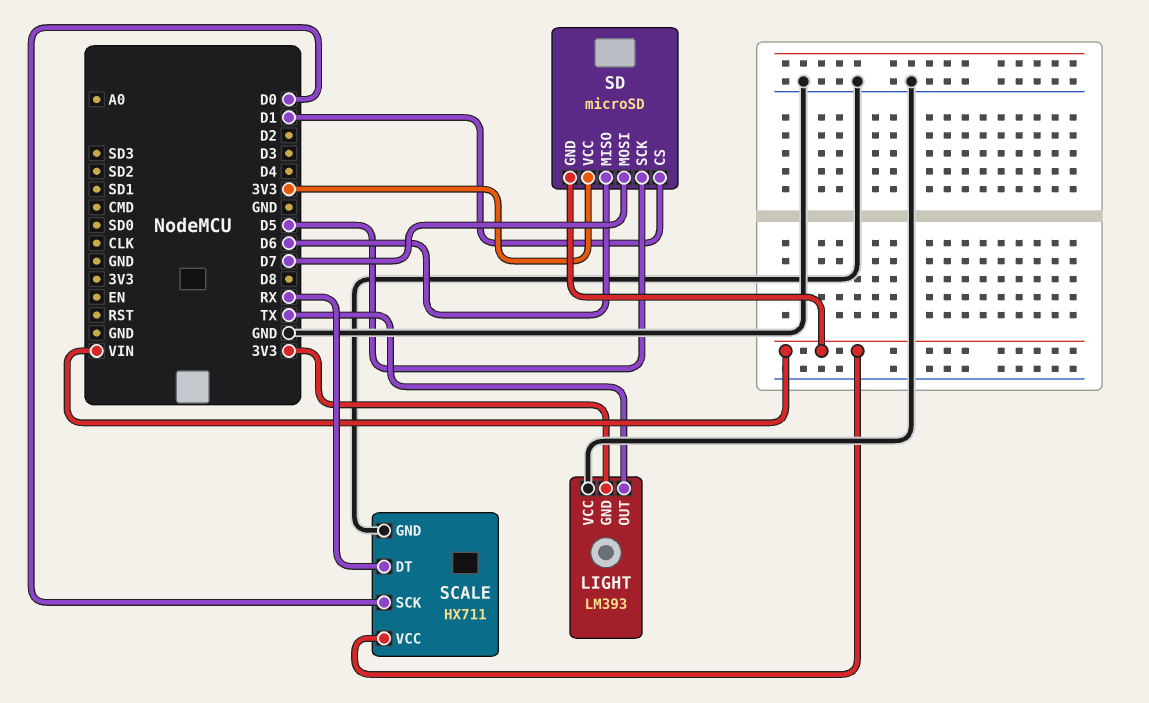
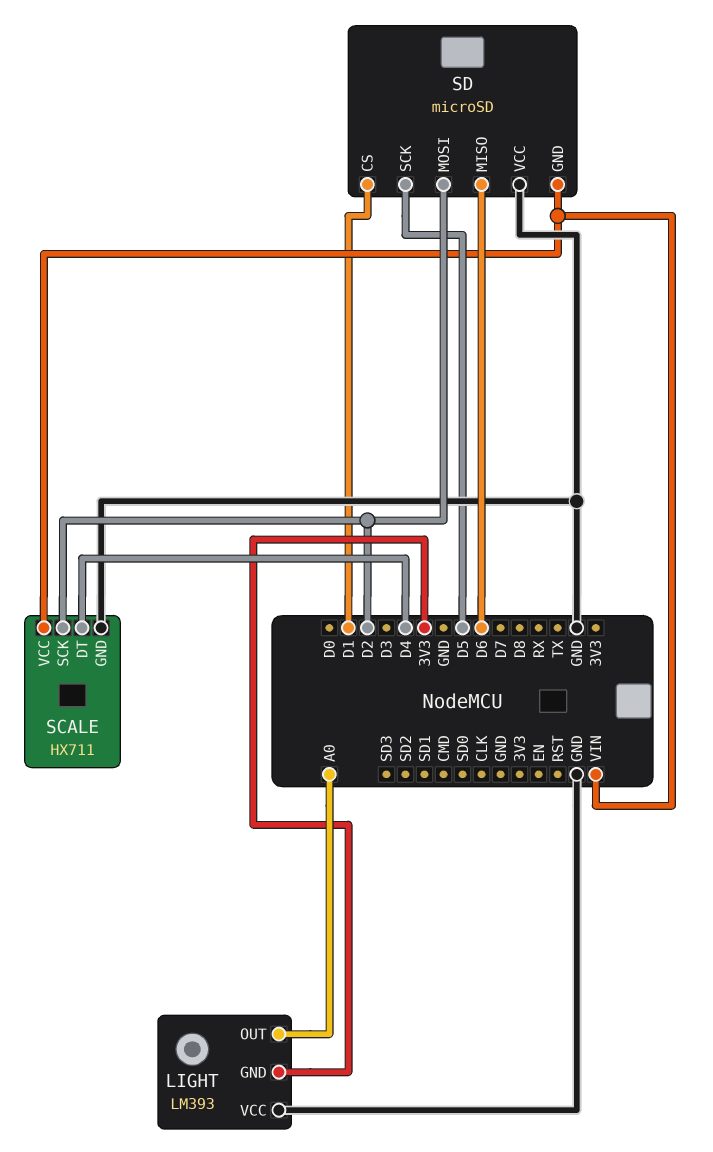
LIGHT pin OUT: TX -> A0
SCALE pin DT: RX -> D4
SCALE pin SCK: D0 -> D2
SD pin MOSI: D7 -> D2
SD pin VCC: 3V3 -> GND

